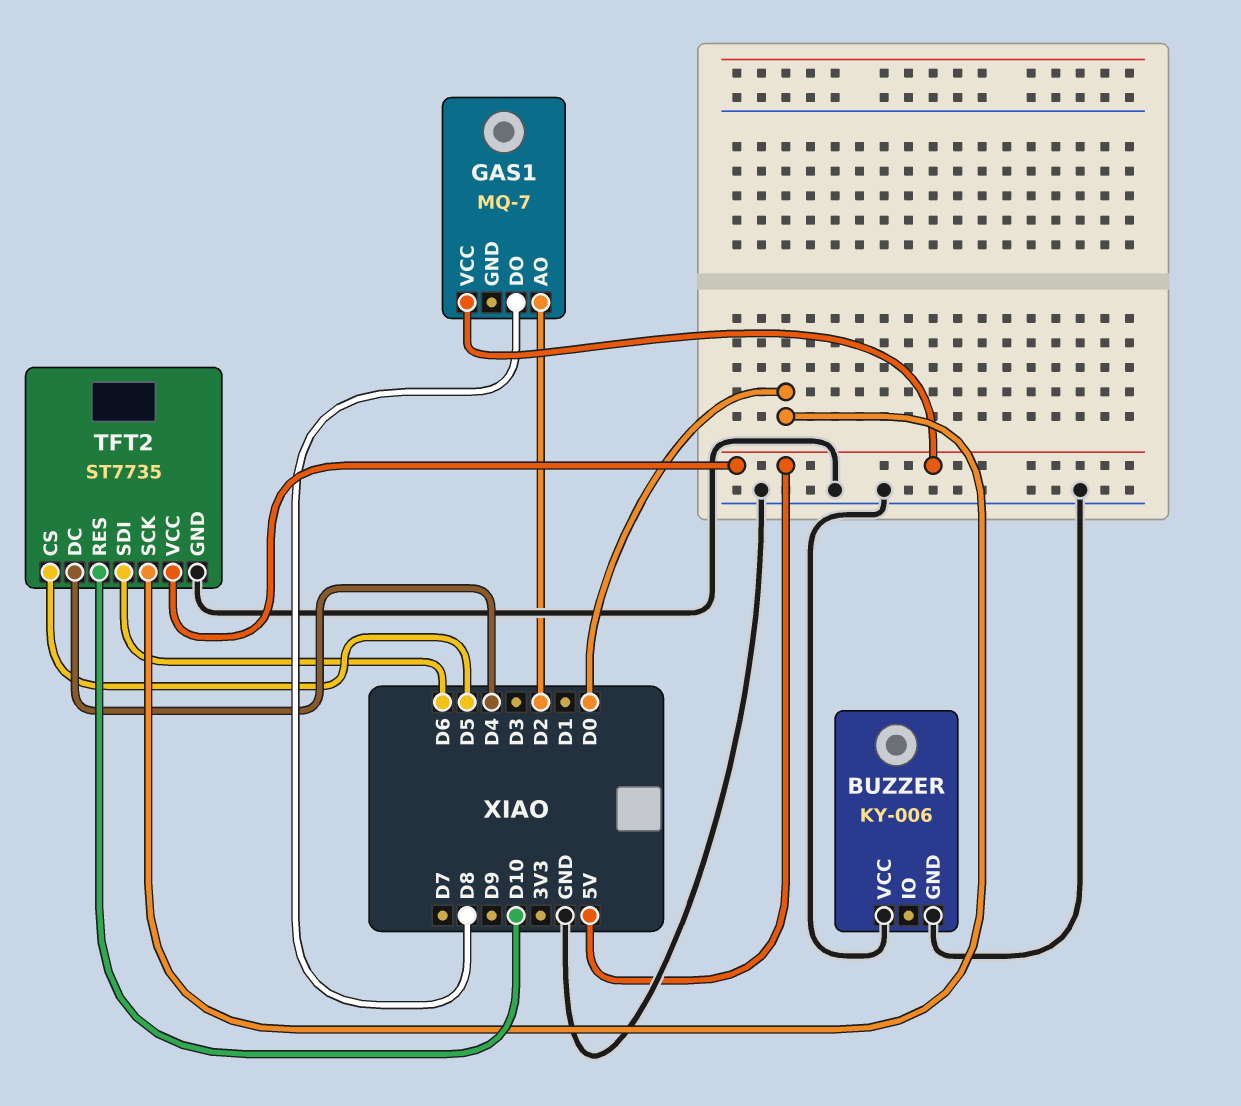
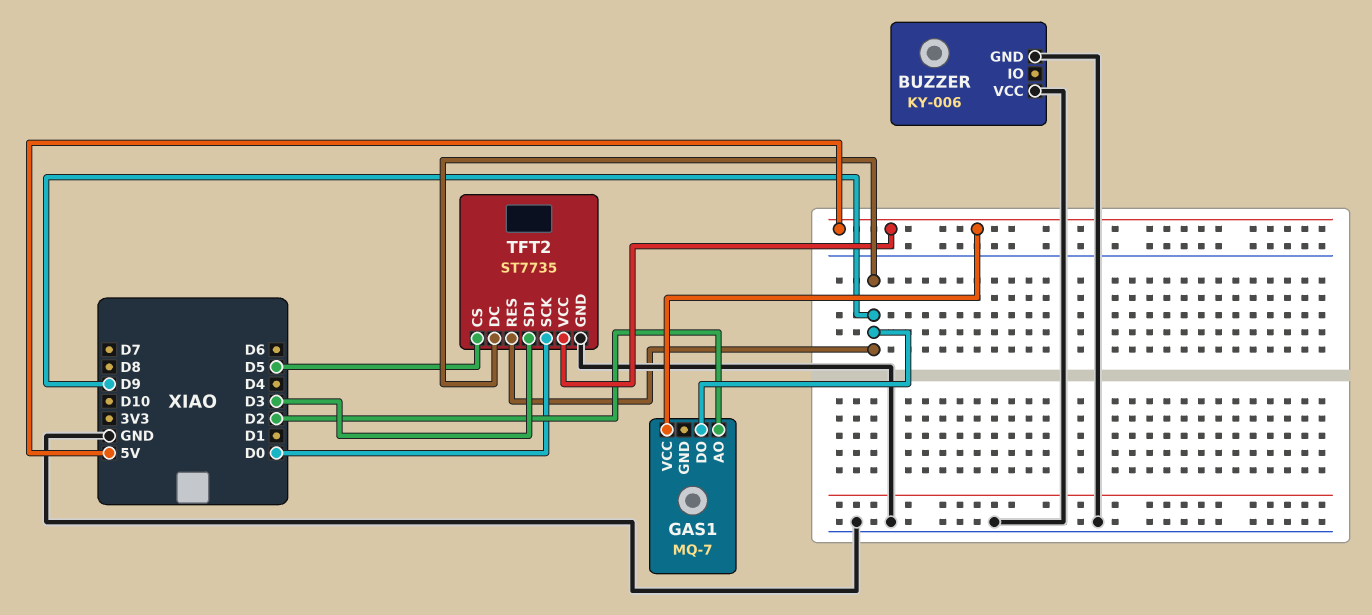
GAS1 pin DO: D8 -> D9
TFT2 pin DC: D4 -> D9
TFT2 pin RES: D10 -> D9
TFT2 pin SDI: D6 -> D3

